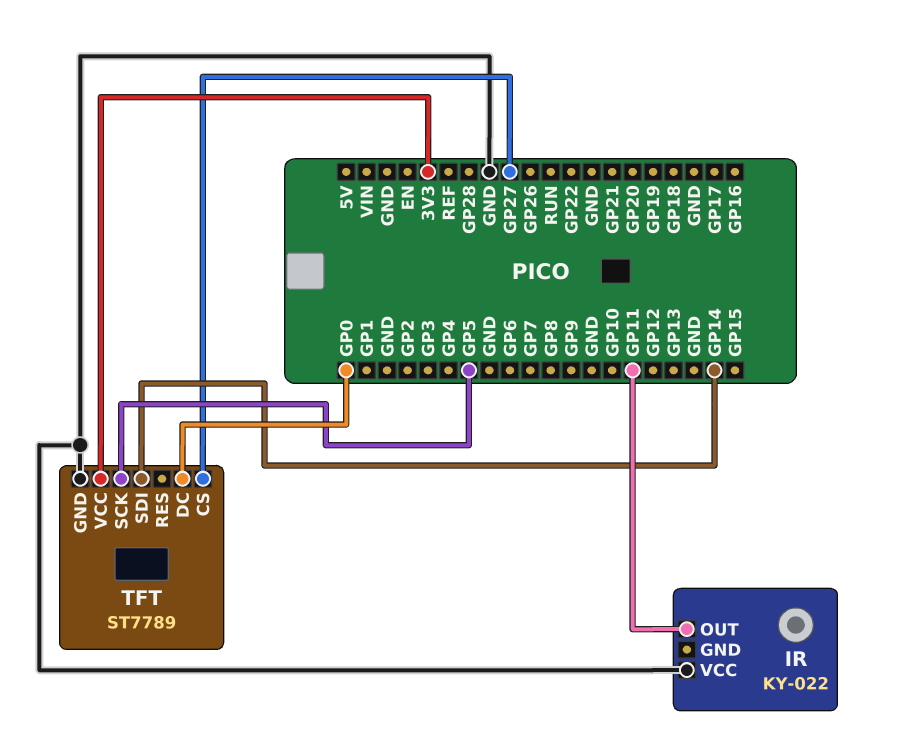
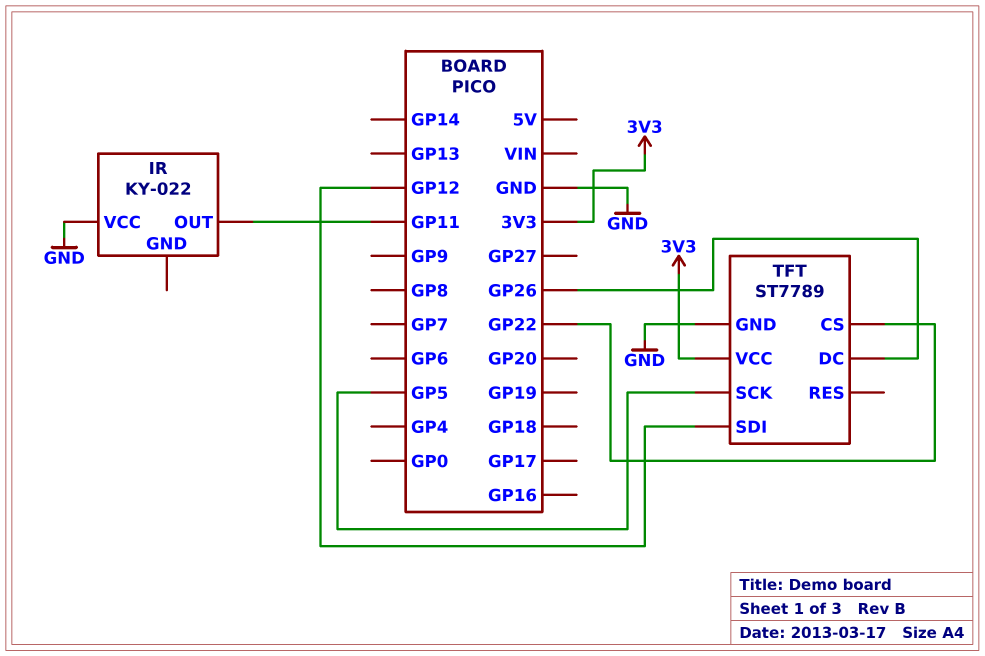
TFT pin CS: GP27 -> GP22
TFT pin DC: GP0 -> GP26
TFT pin SDI: GP14 -> GP12

